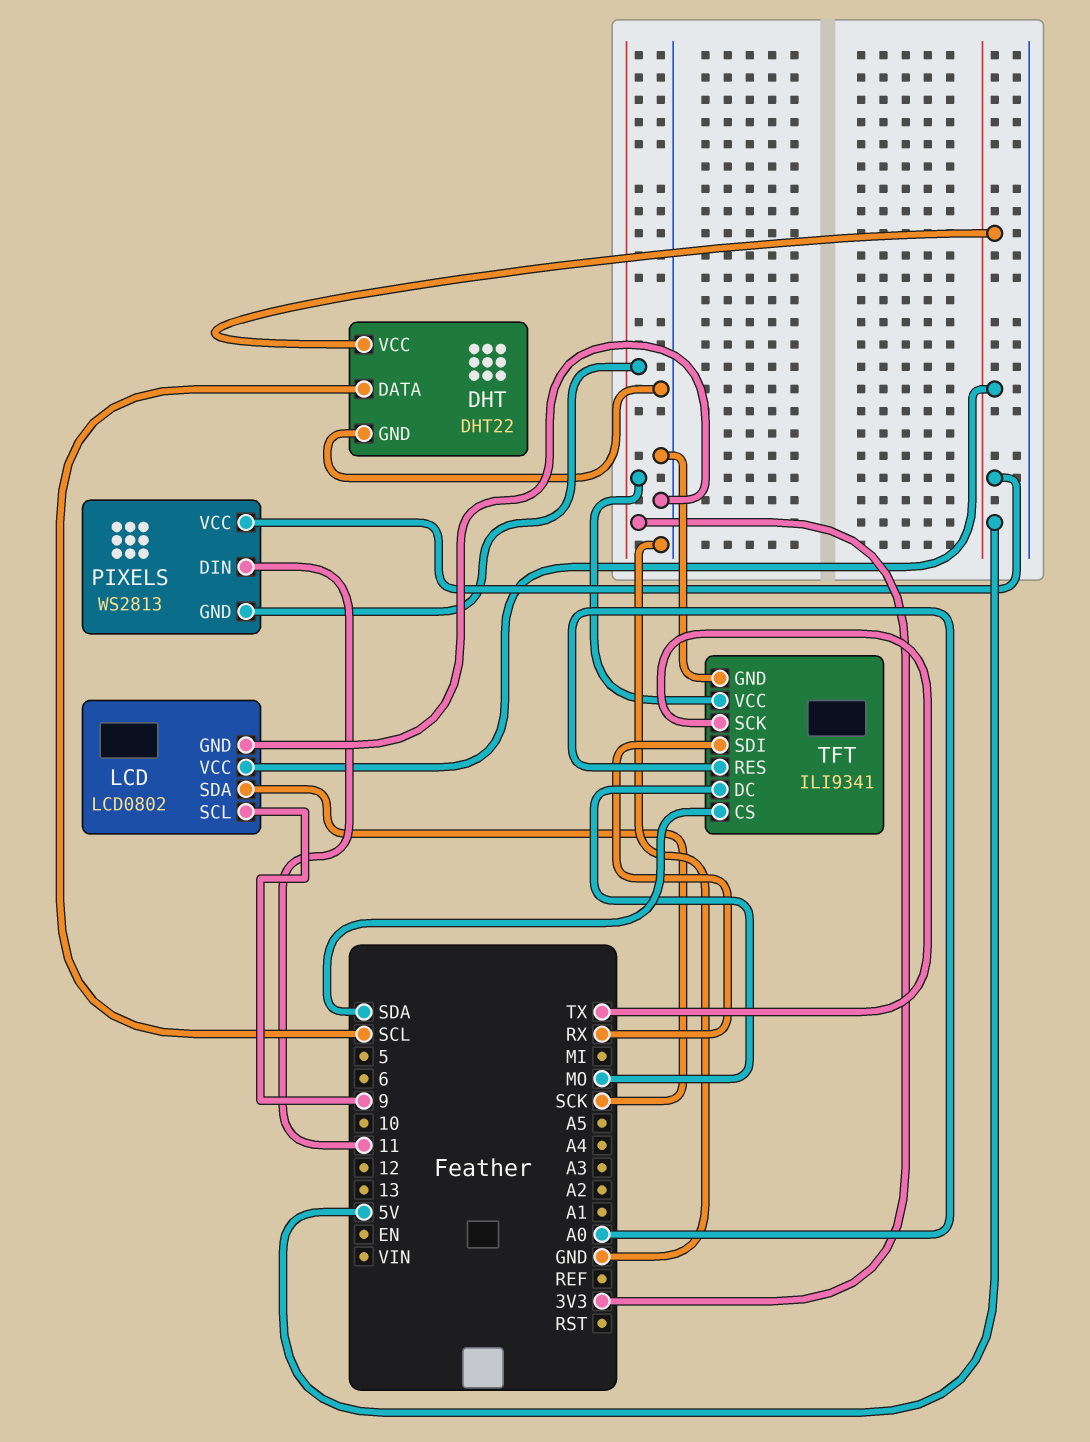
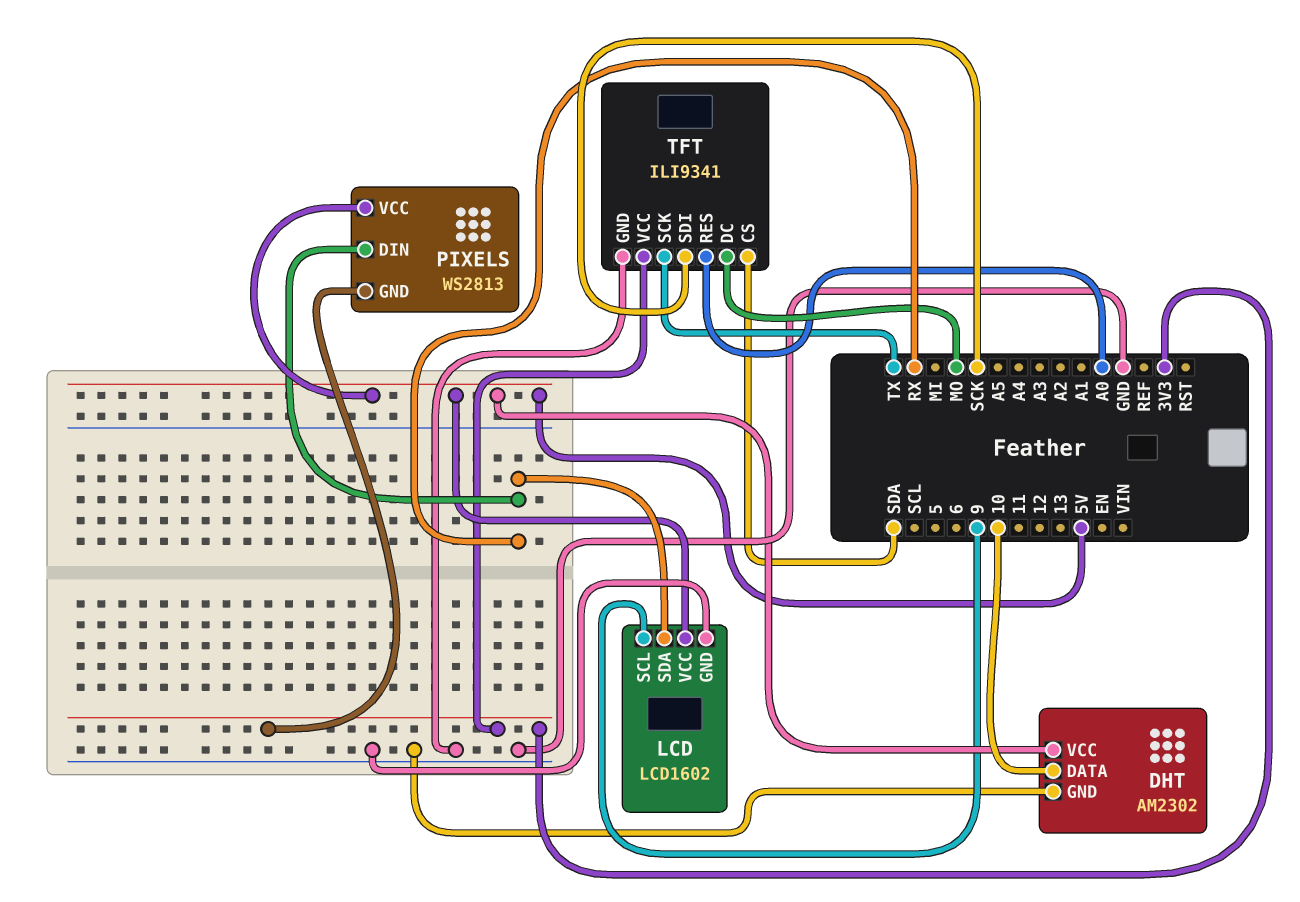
DHT: DHT22 -> AM2302
DHT pin DATA: SCL -> 10
LCD: LCD0802 -> LCD1602
LCD pin SDA: SCK -> RX
PIXELS pin DIN: 11 -> RX
TFT pin SDI: RX -> SCK

